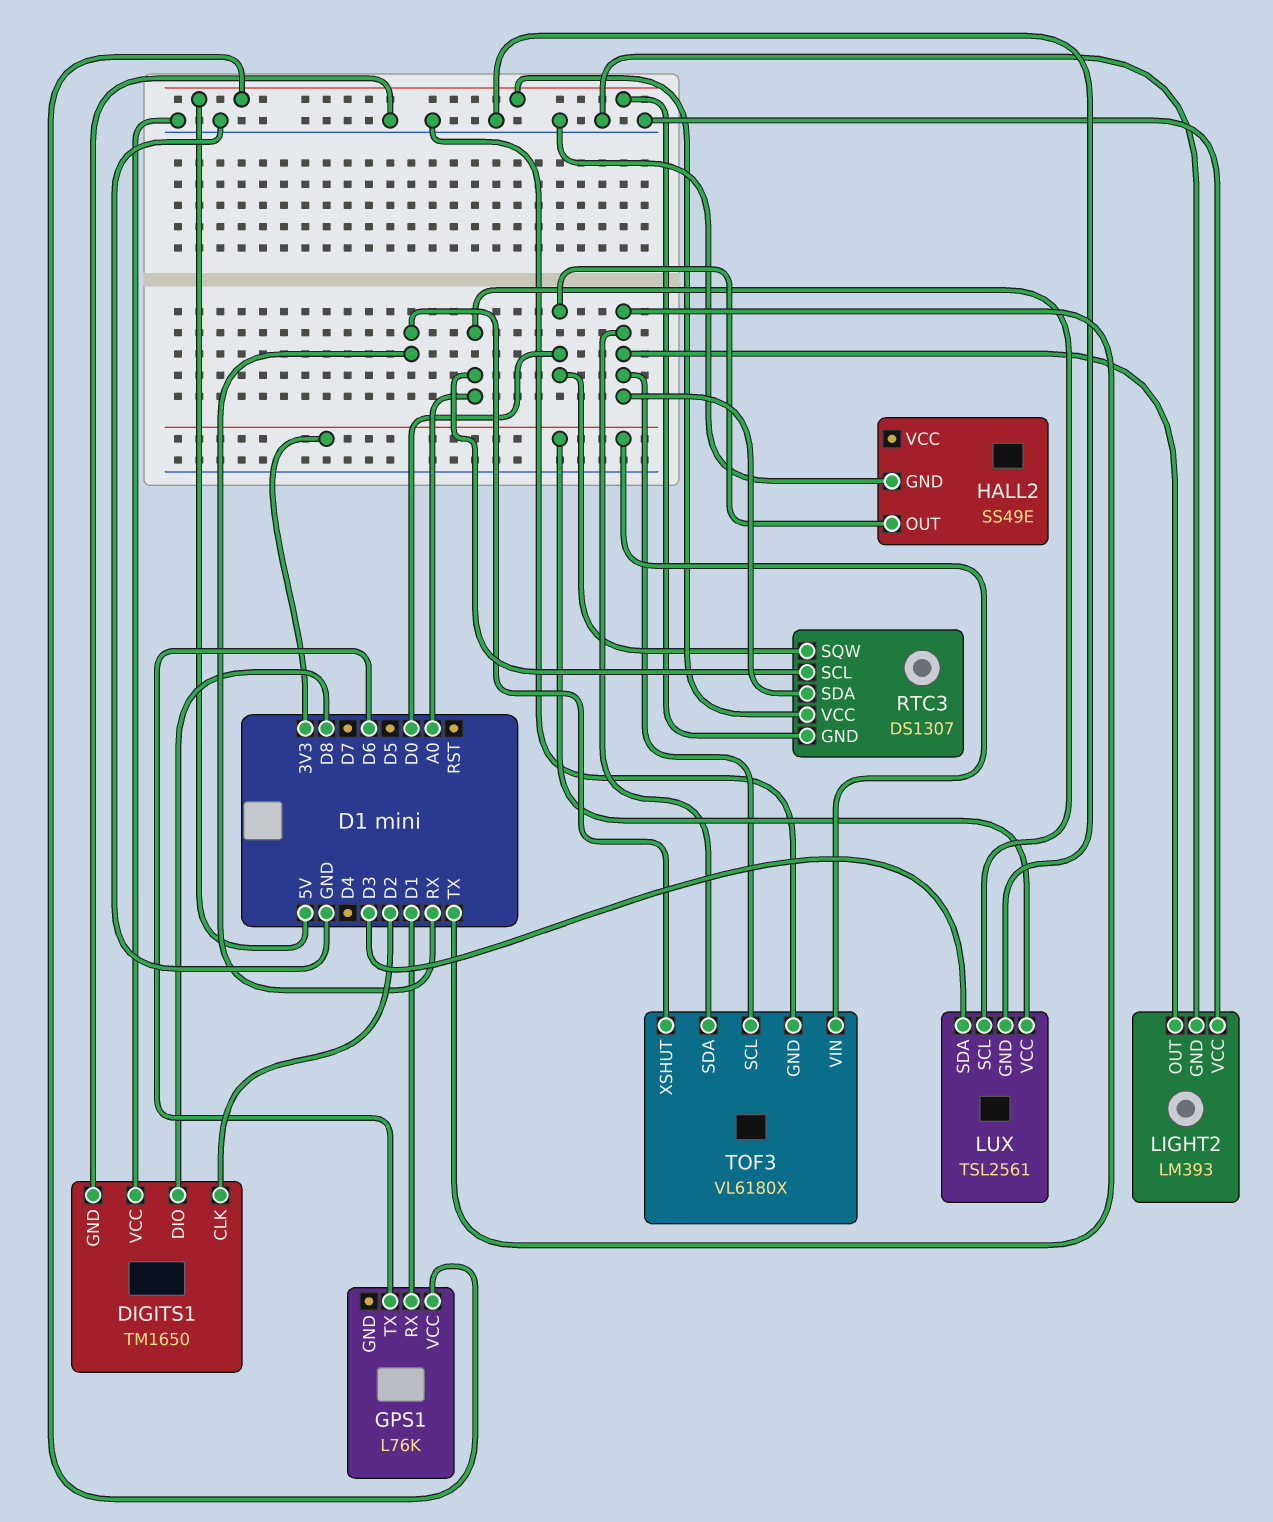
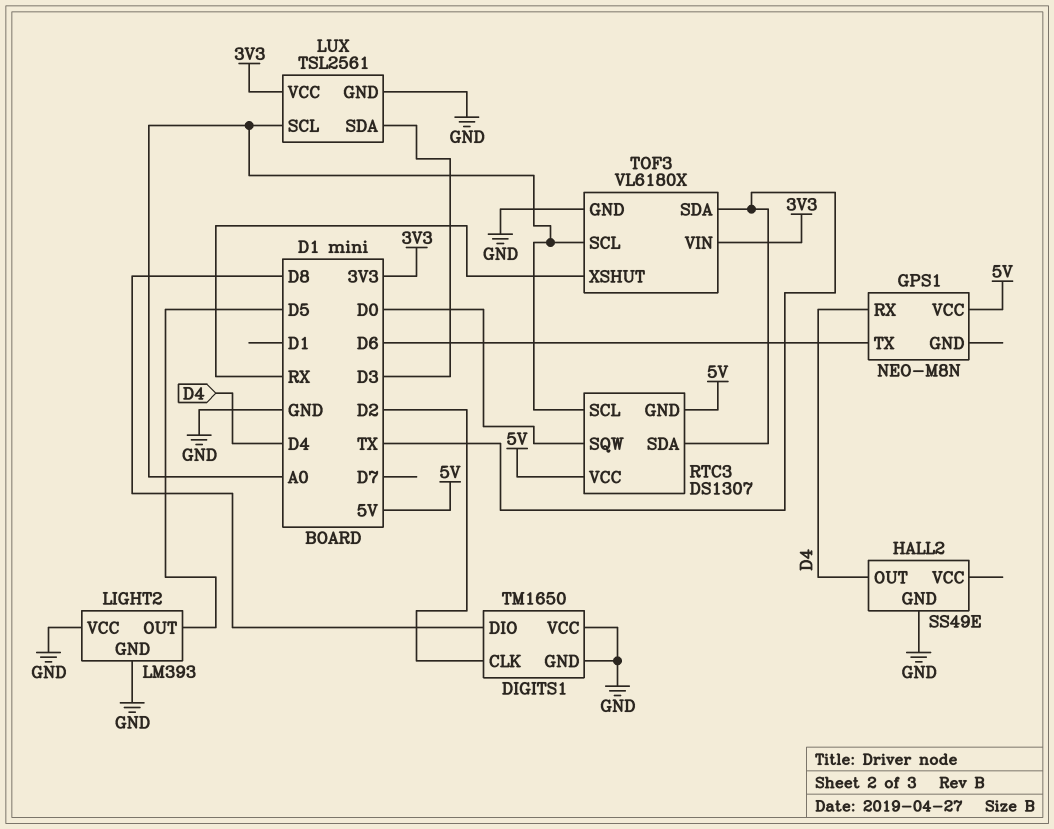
GPS1: L76K -> NEO-M8N
GPS1 pin RX: D1 -> D4
HALL2 pin OUT: D0 -> D4
LIGHT2 pin OUT: TX -> D5
TOF3 pin SCL: TX -> A0

